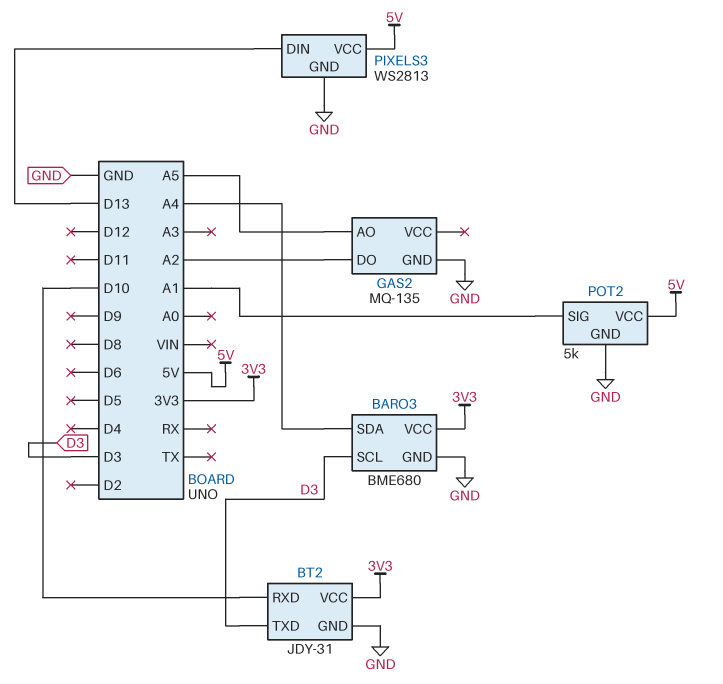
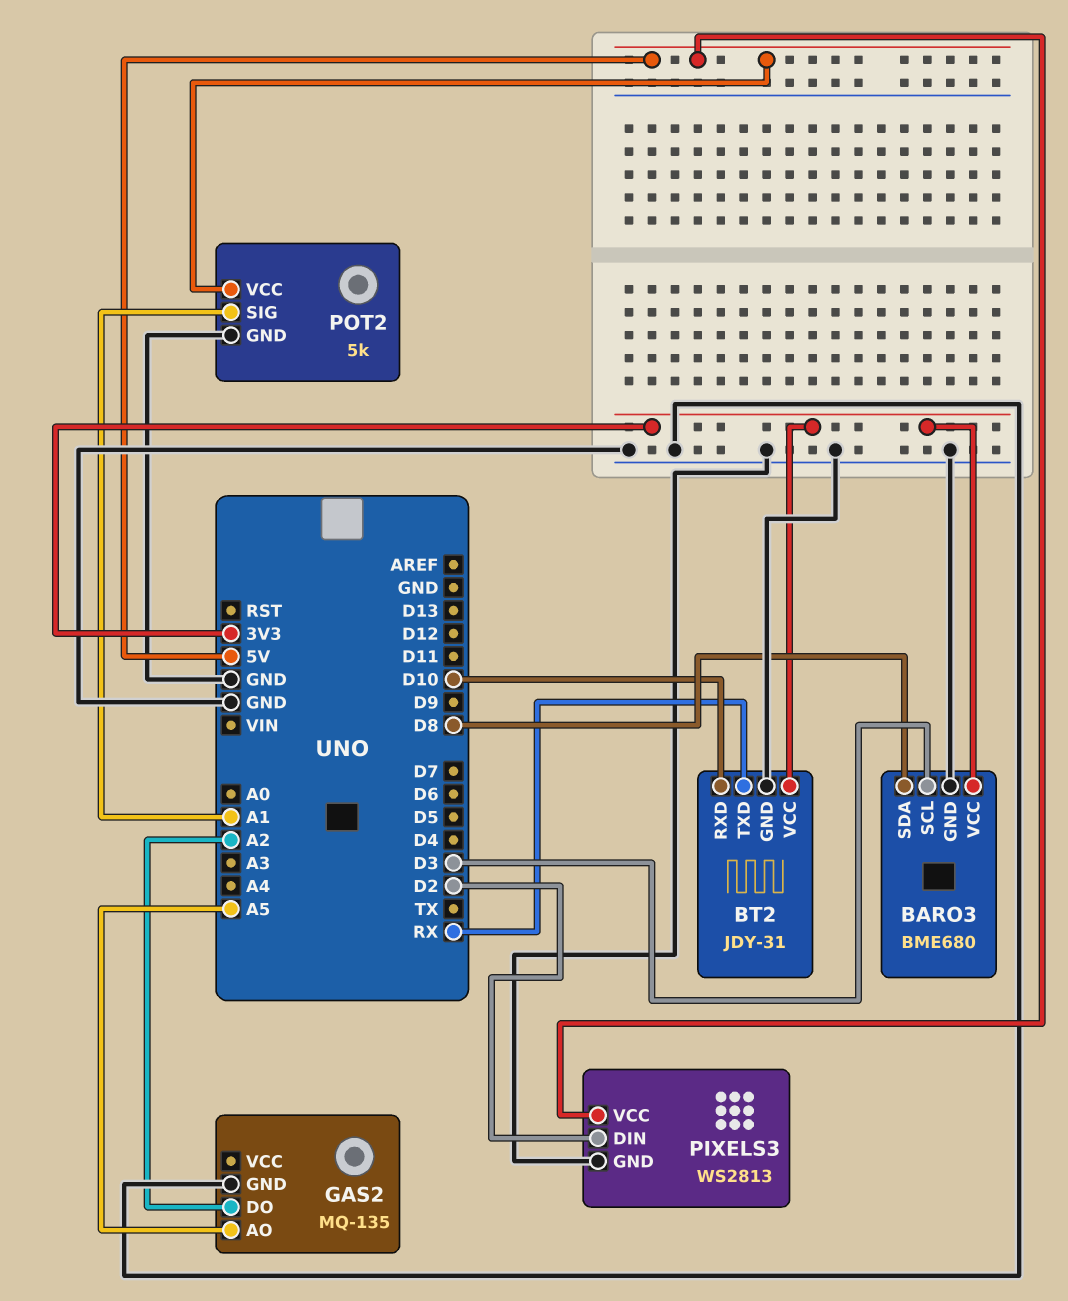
BARO3 pin SDA: A4 -> D8
BT2 pin TXD: D3 -> RX
PIXELS3 pin DIN: D13 -> D2

